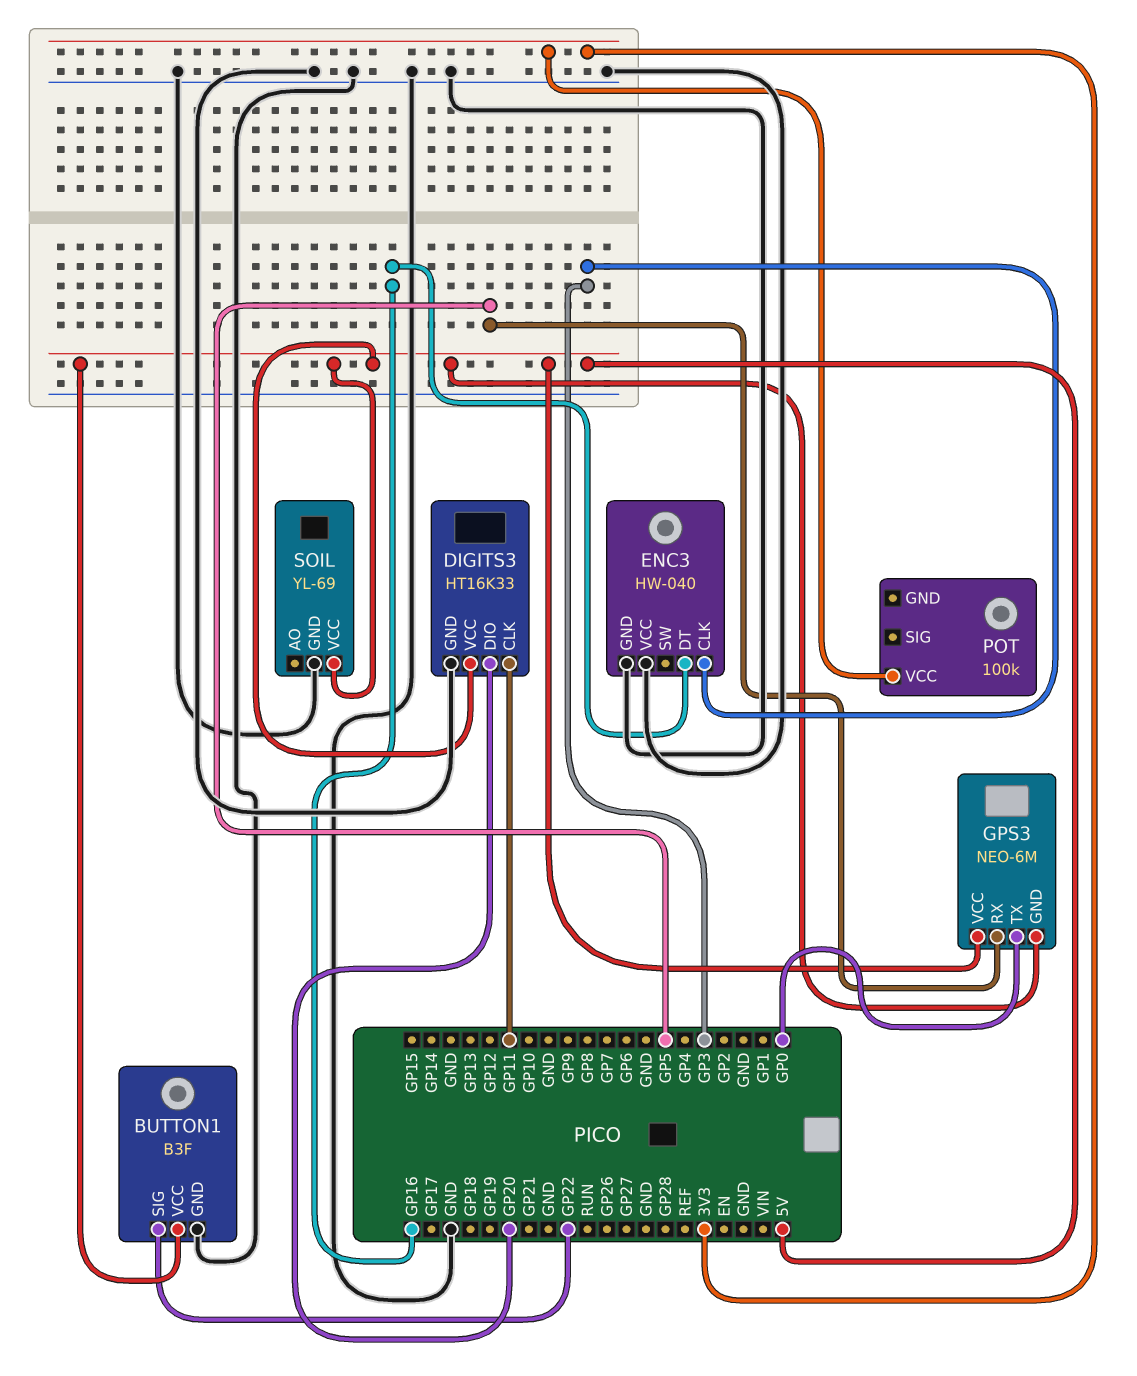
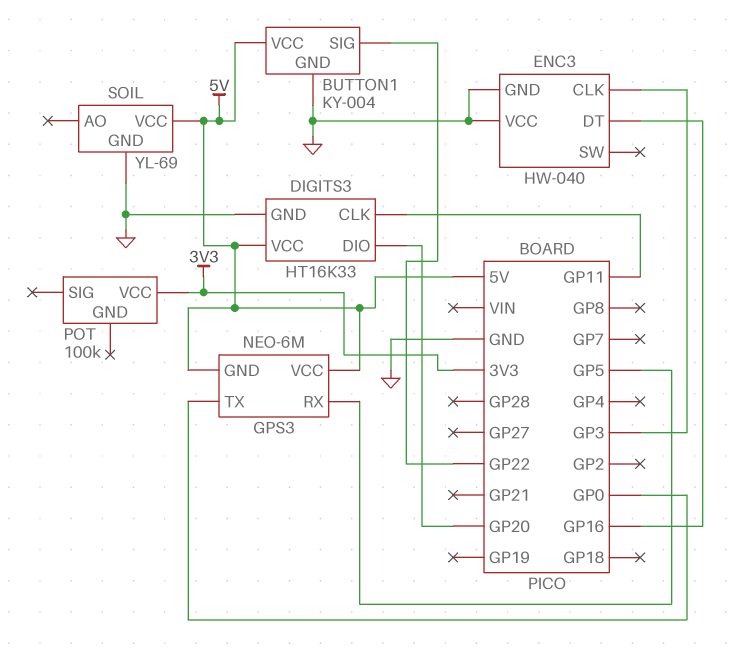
BUTTON1: B3F -> KY-004

